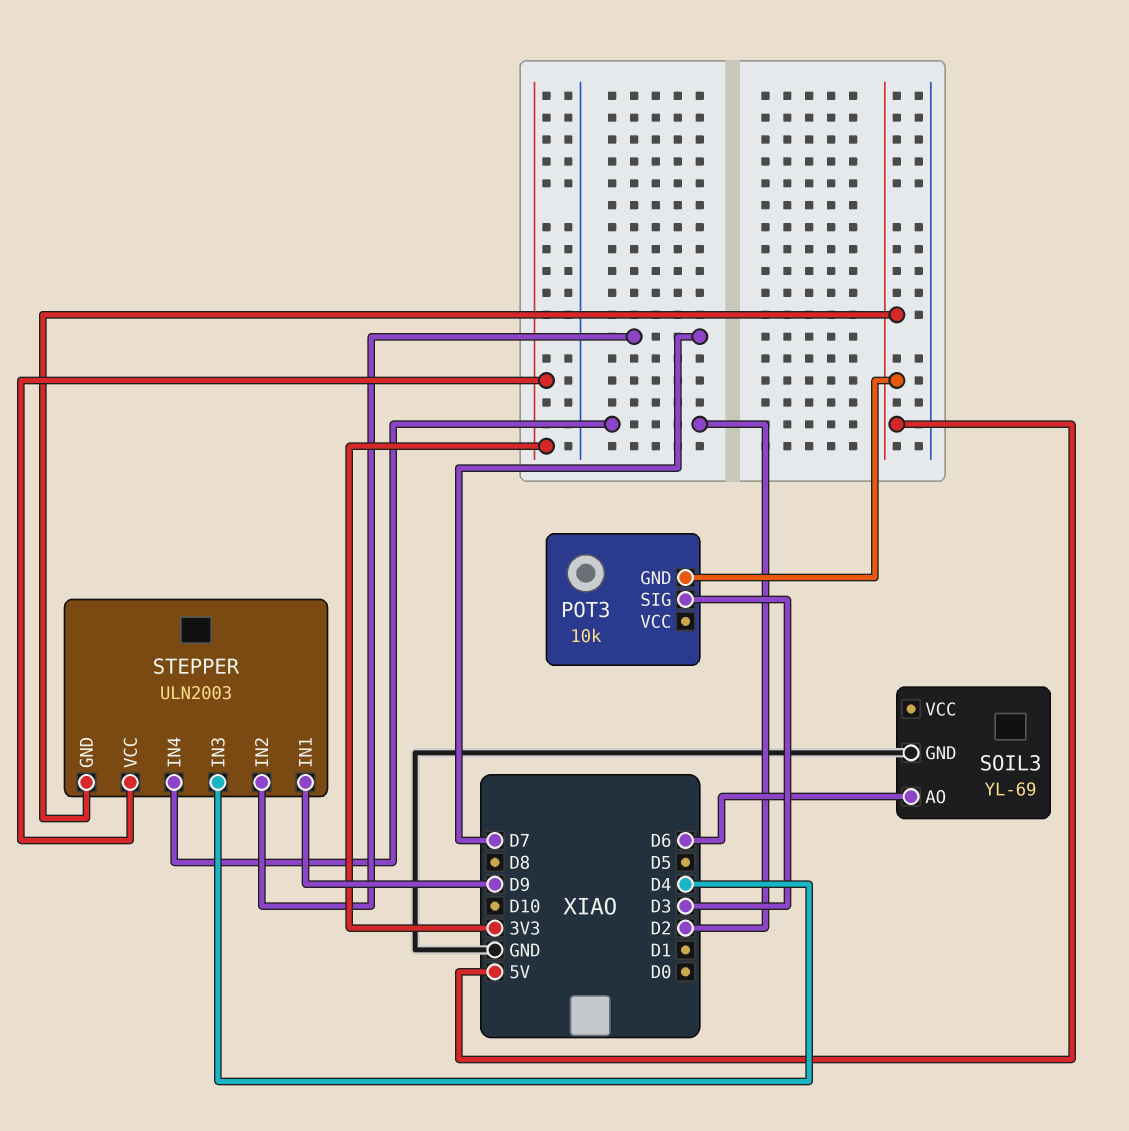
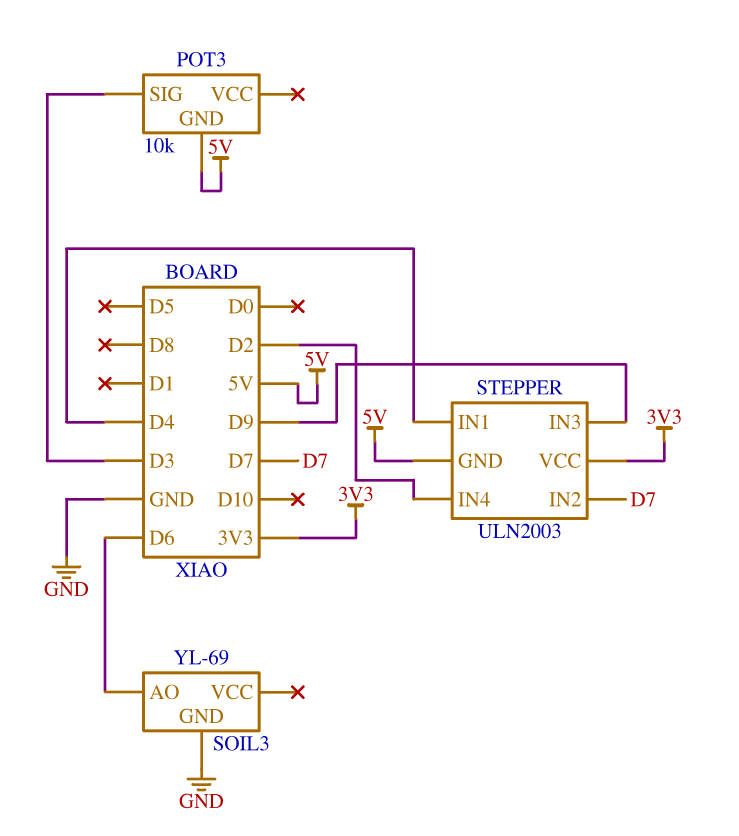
STEPPER pin IN1: D9 -> D4
STEPPER pin IN3: D4 -> D9

